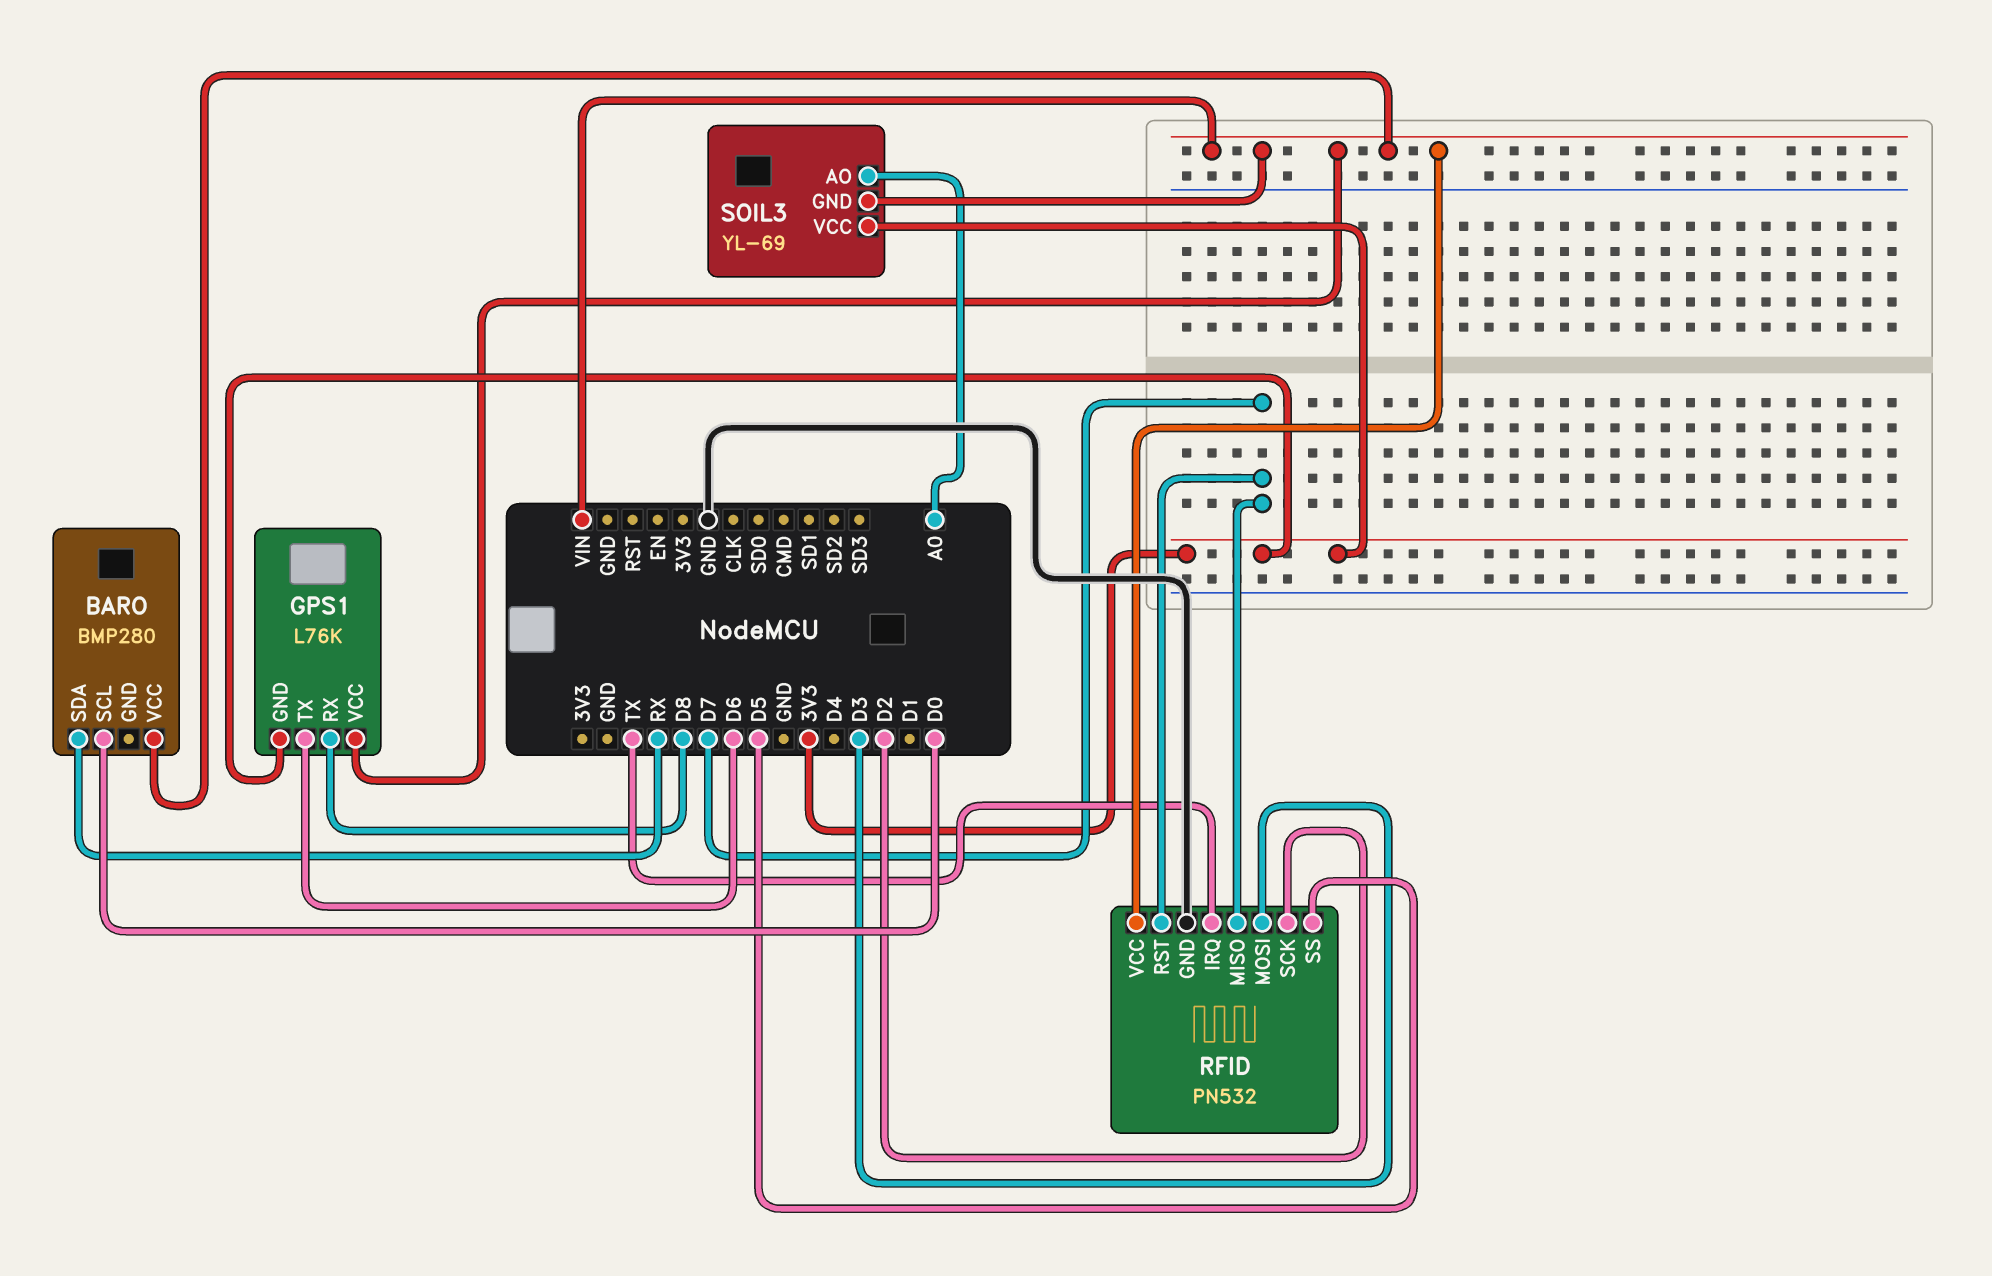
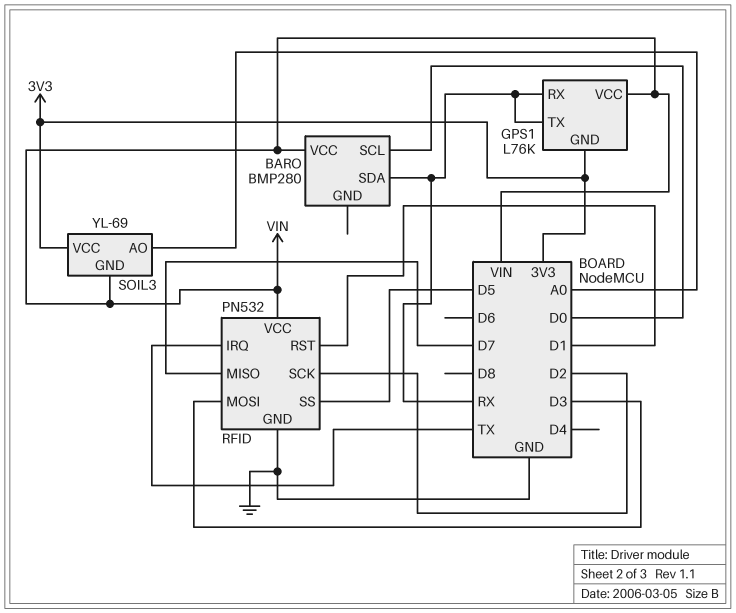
GPS1 pin RX: D8 -> RX
GPS1 pin TX: D6 -> RX
RFID pin RST: D7 -> D1

